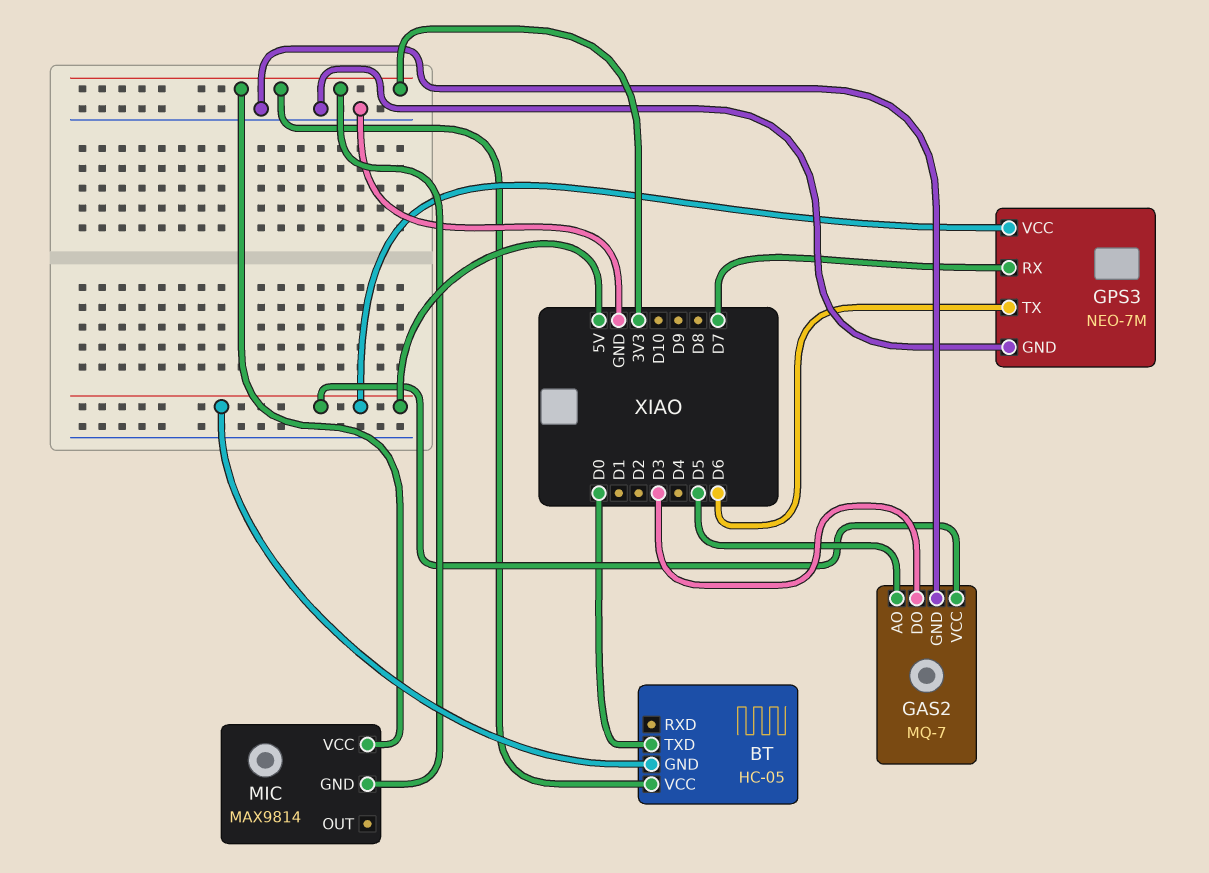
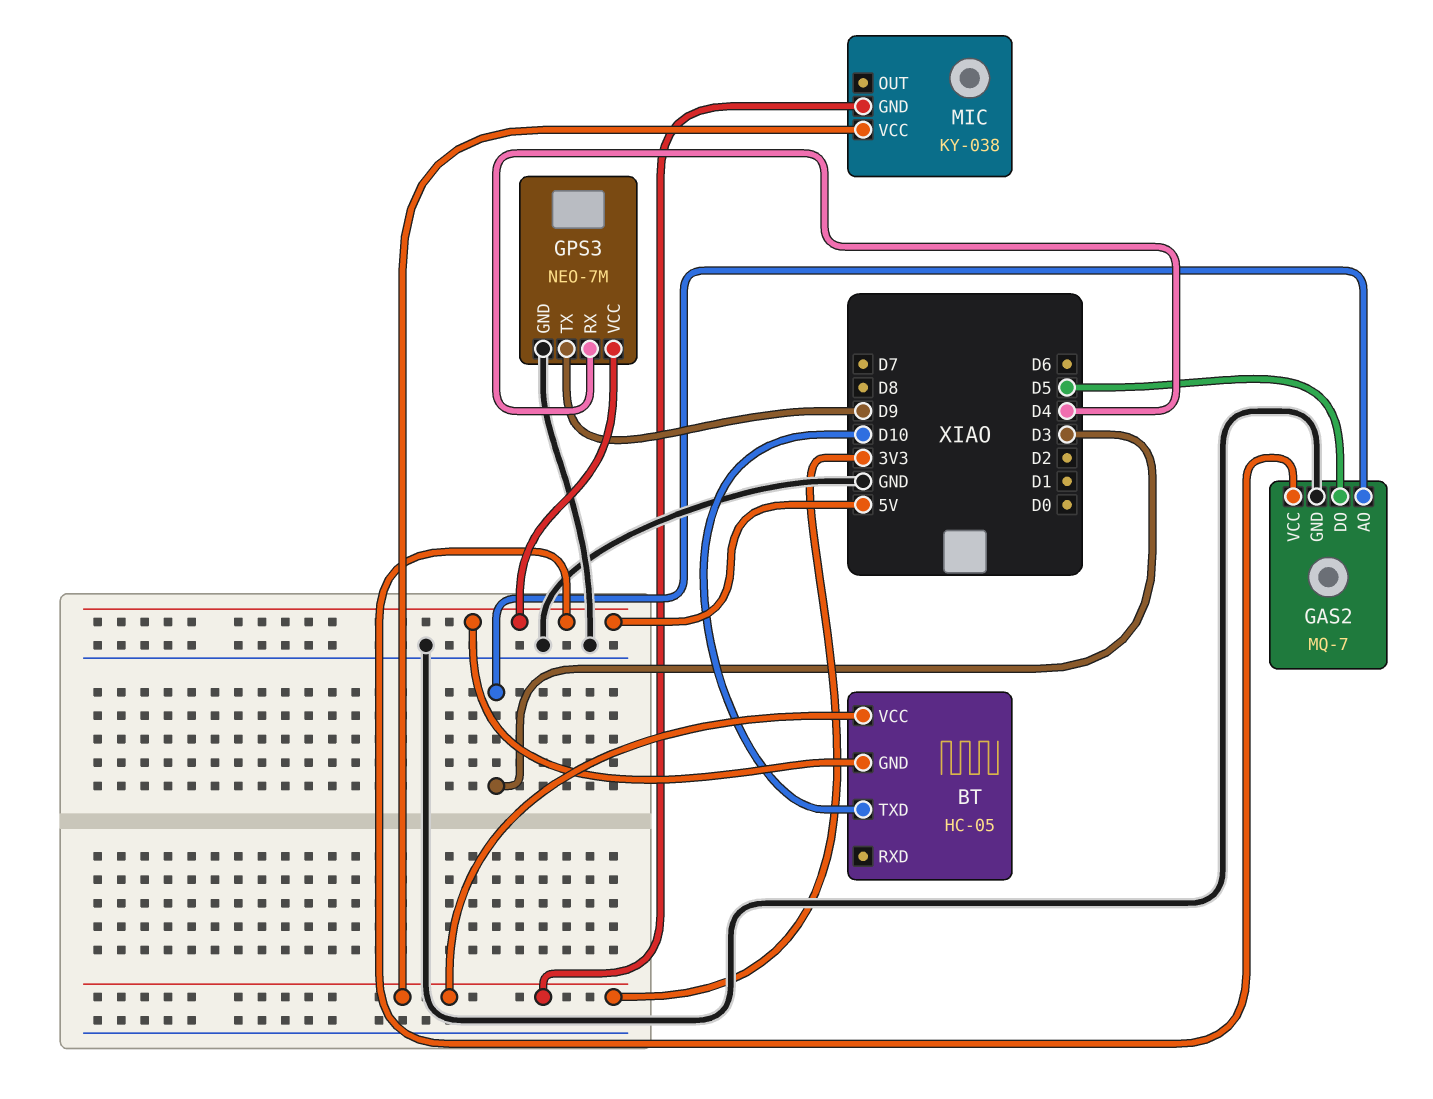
BT pin TXD: D0 -> D10
GAS2 pin AO: D5 -> D3
GAS2 pin DO: D3 -> D5
GPS3 pin RX: D7 -> D4
GPS3 pin TX: D6 -> D9
MIC: MAX9814 -> KY-038

